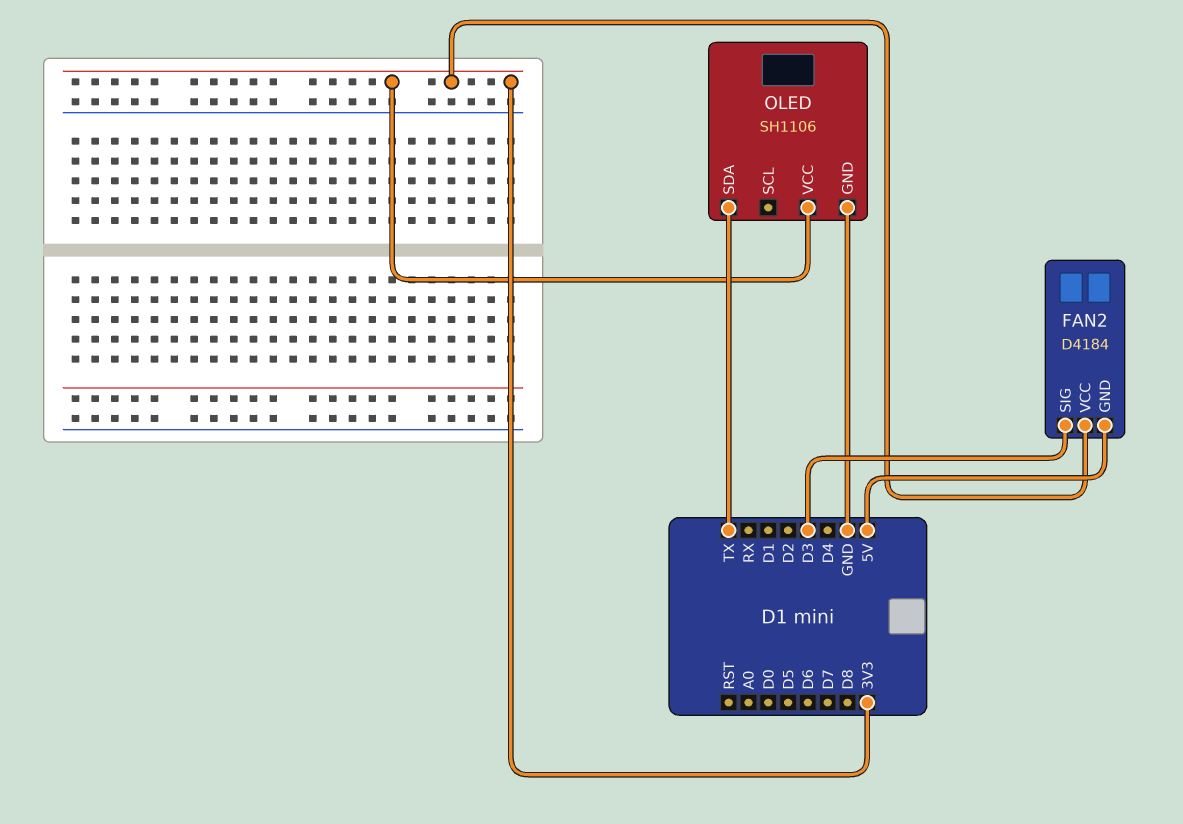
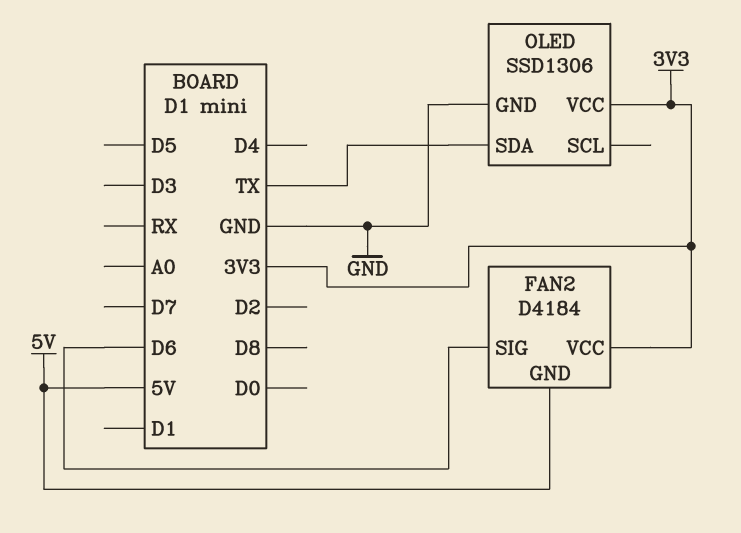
FAN2 pin SIG: D3 -> D6
OLED: SH1106 -> SSD1306

